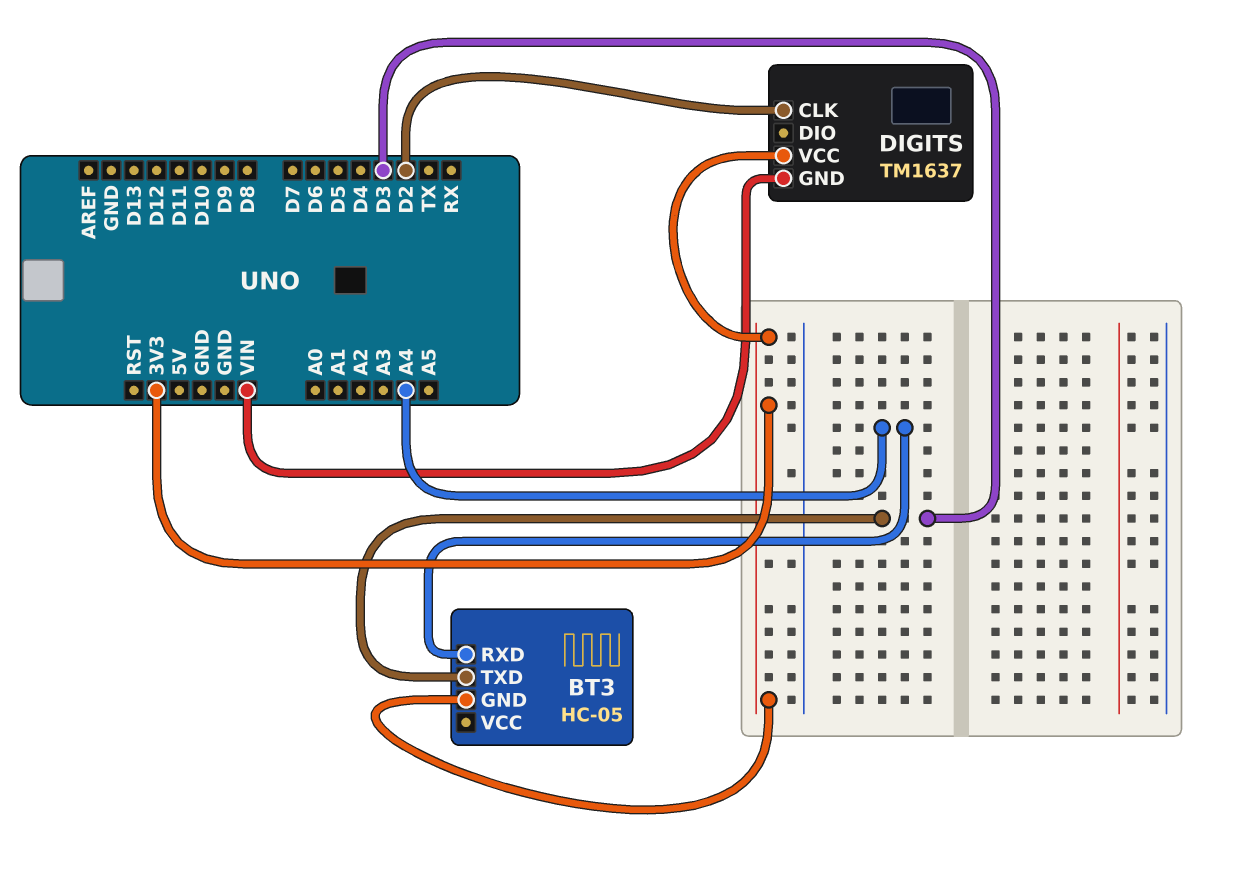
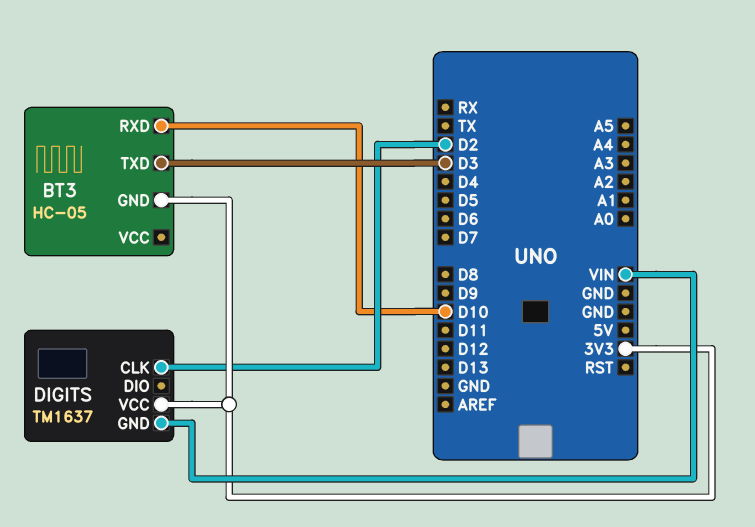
BT3 pin RXD: A4 -> D10

